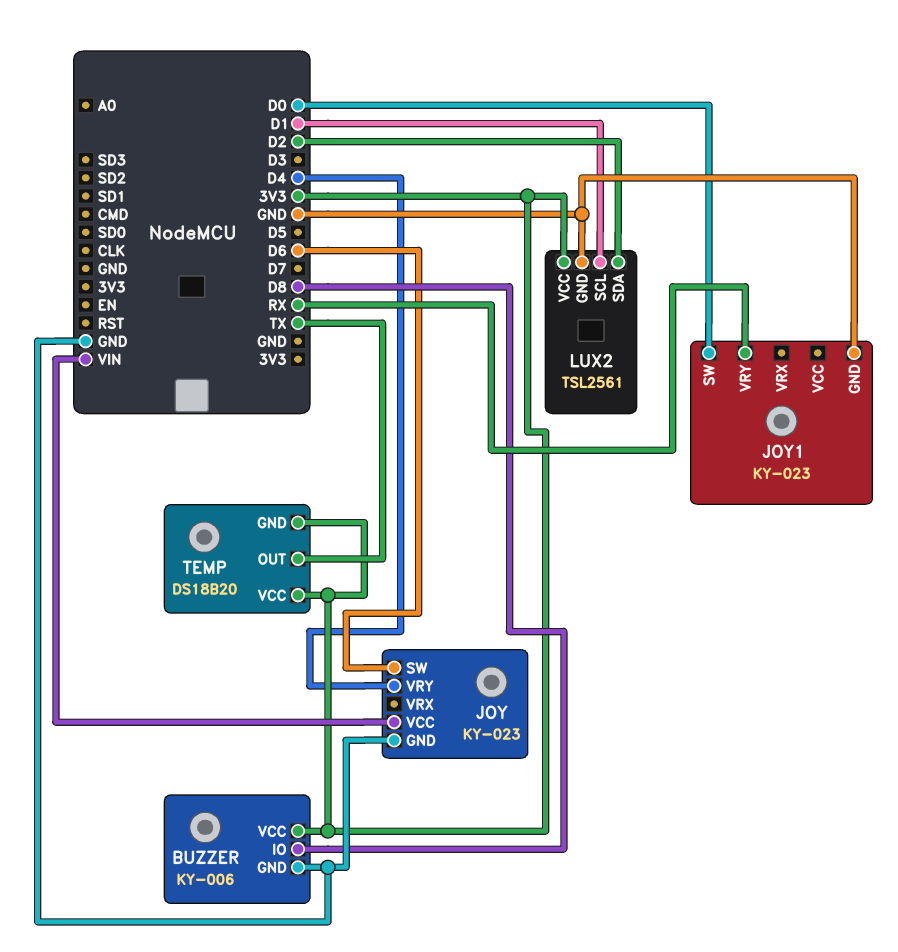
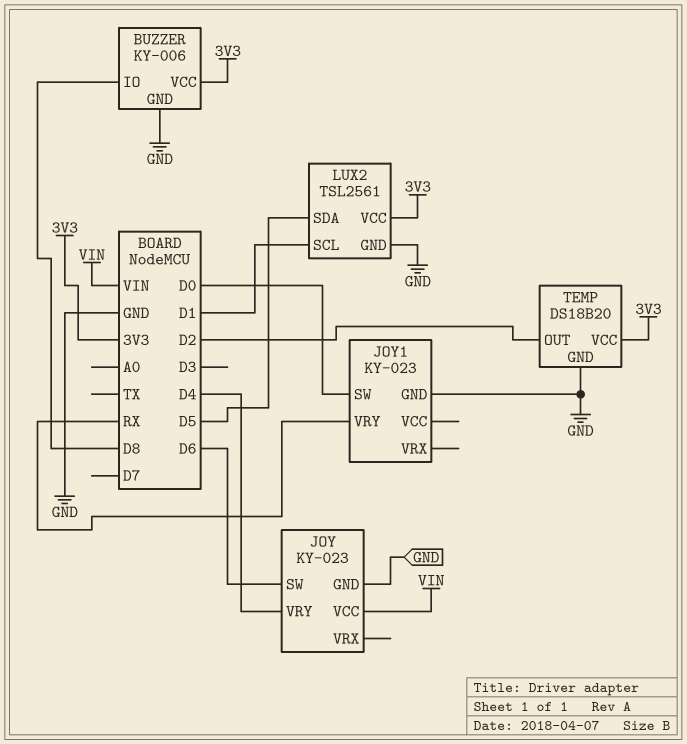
LUX2 pin SDA: D2 -> D5
TEMP pin GND: 3V3 -> GND
TEMP pin OUT: TX -> D2

